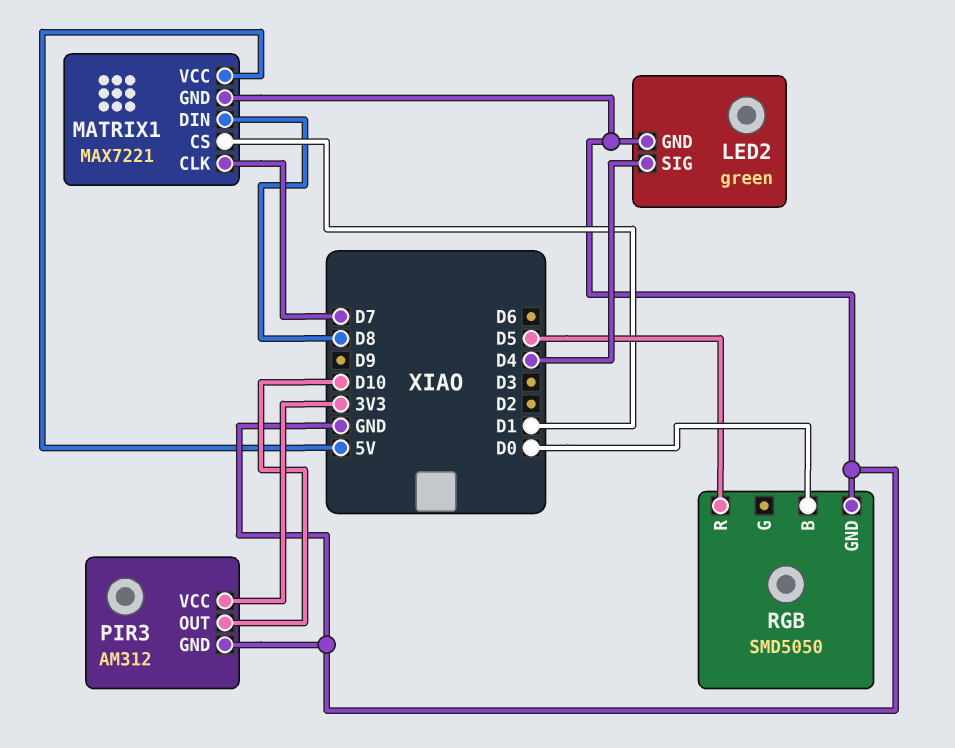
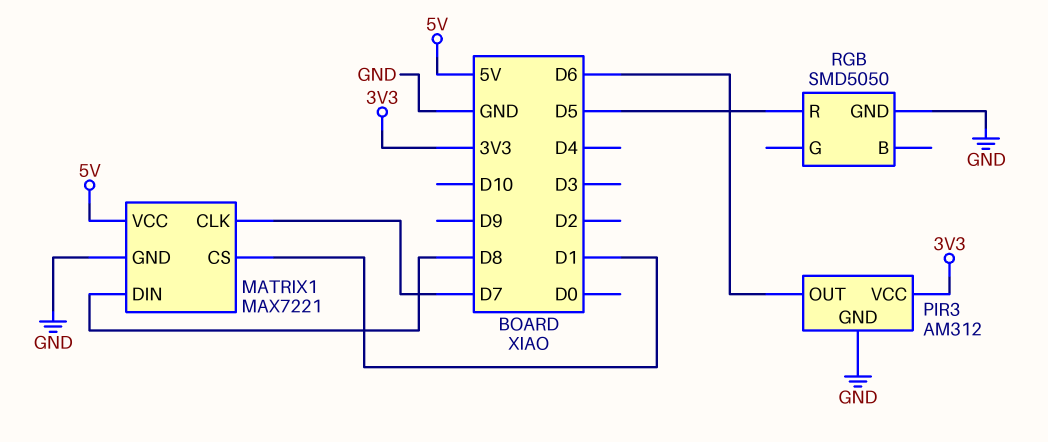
LED2: green -> none
LED2 pin GND: GND -> none
LED2 pin SIG: D4 -> none
PIR3 pin OUT: D10 -> D6
RGB pin B: D0 -> none

